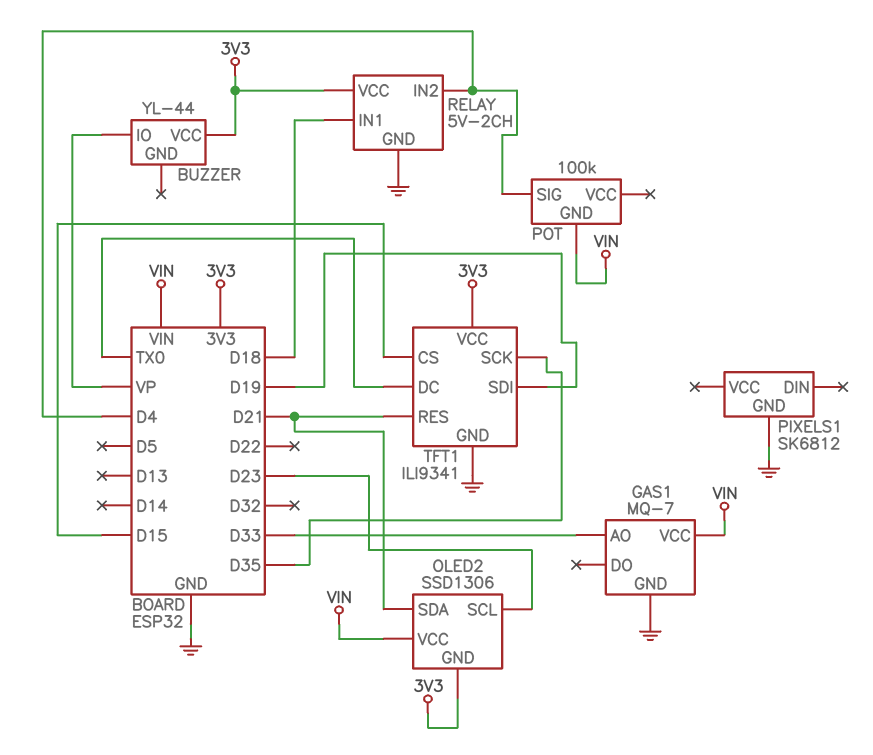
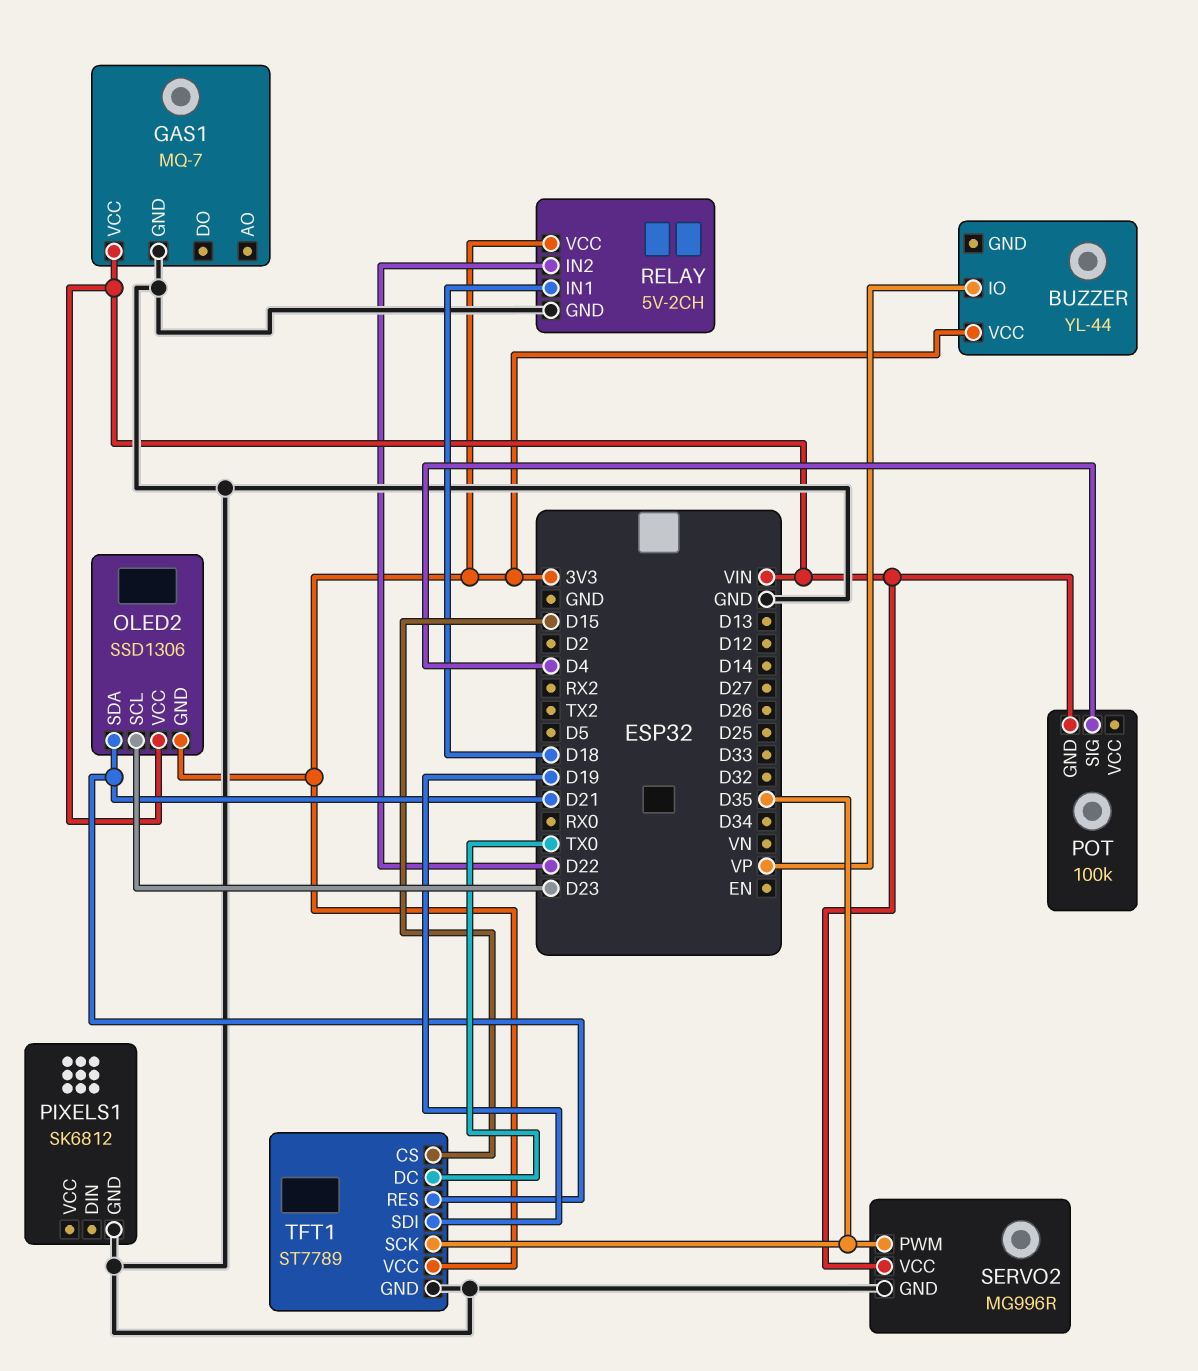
GAS1 pin AO: D33 -> none
RELAY pin IN2: D4 -> D22
SERVO2: none -> MG996R
SERVO2 pin GND: none -> GND
SERVO2 pin PWM: none -> D35
SERVO2 pin VCC: none -> VIN
TFT1: ILI9341 -> ST7789

